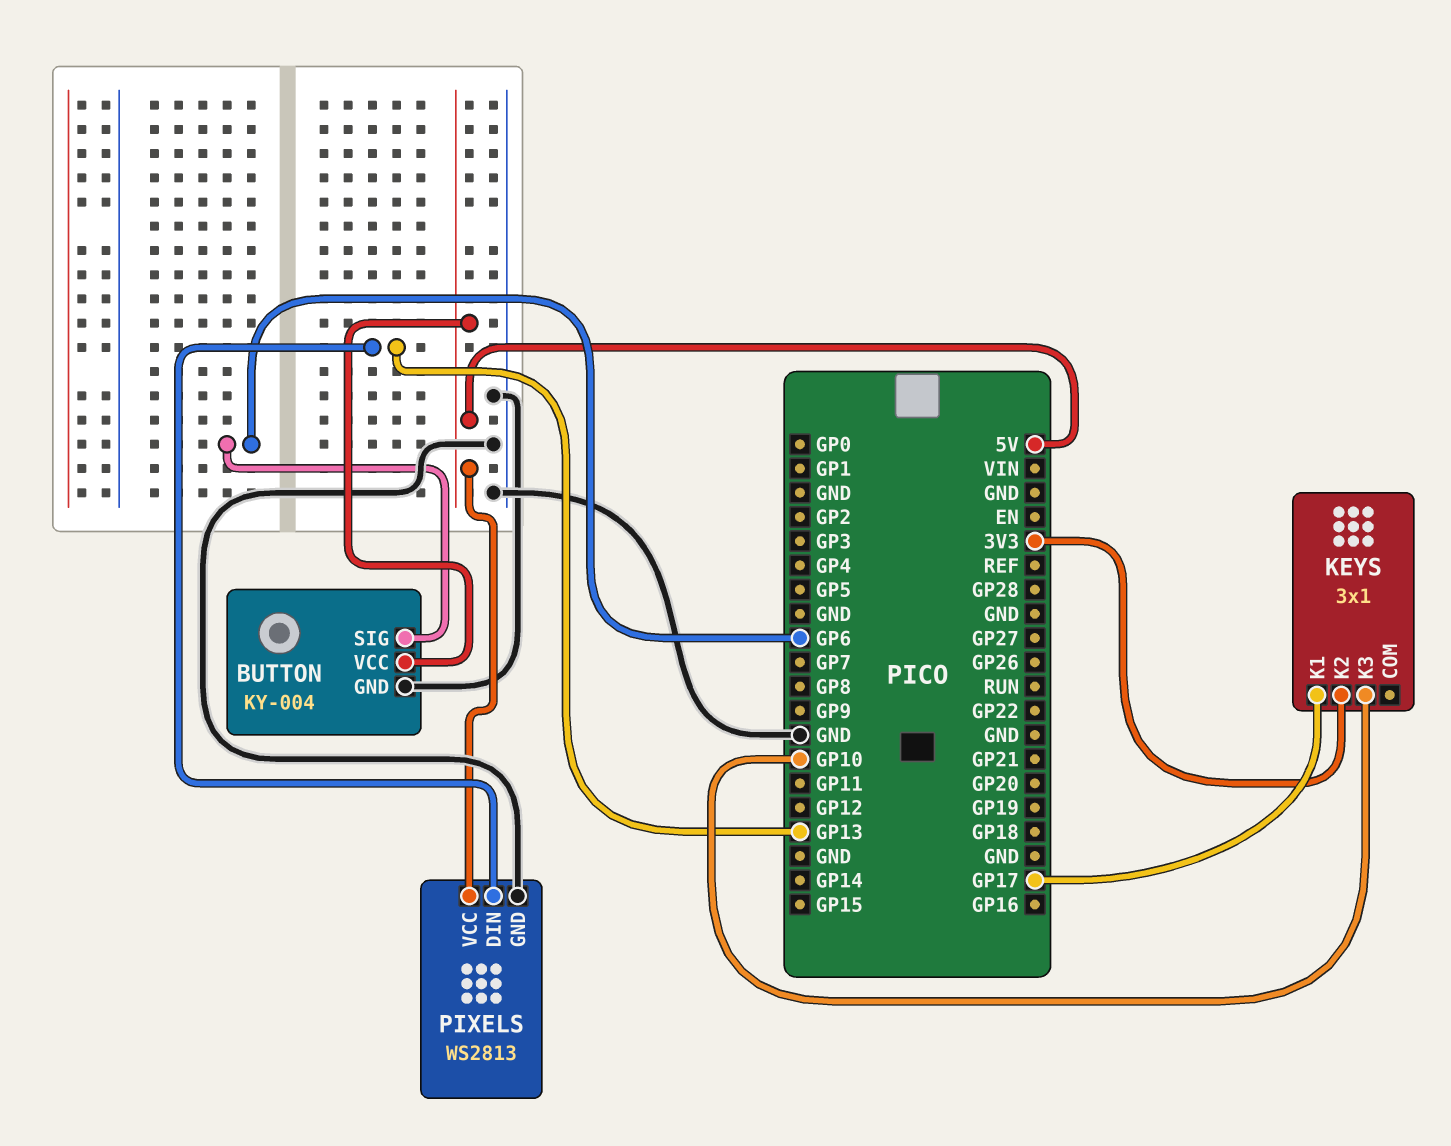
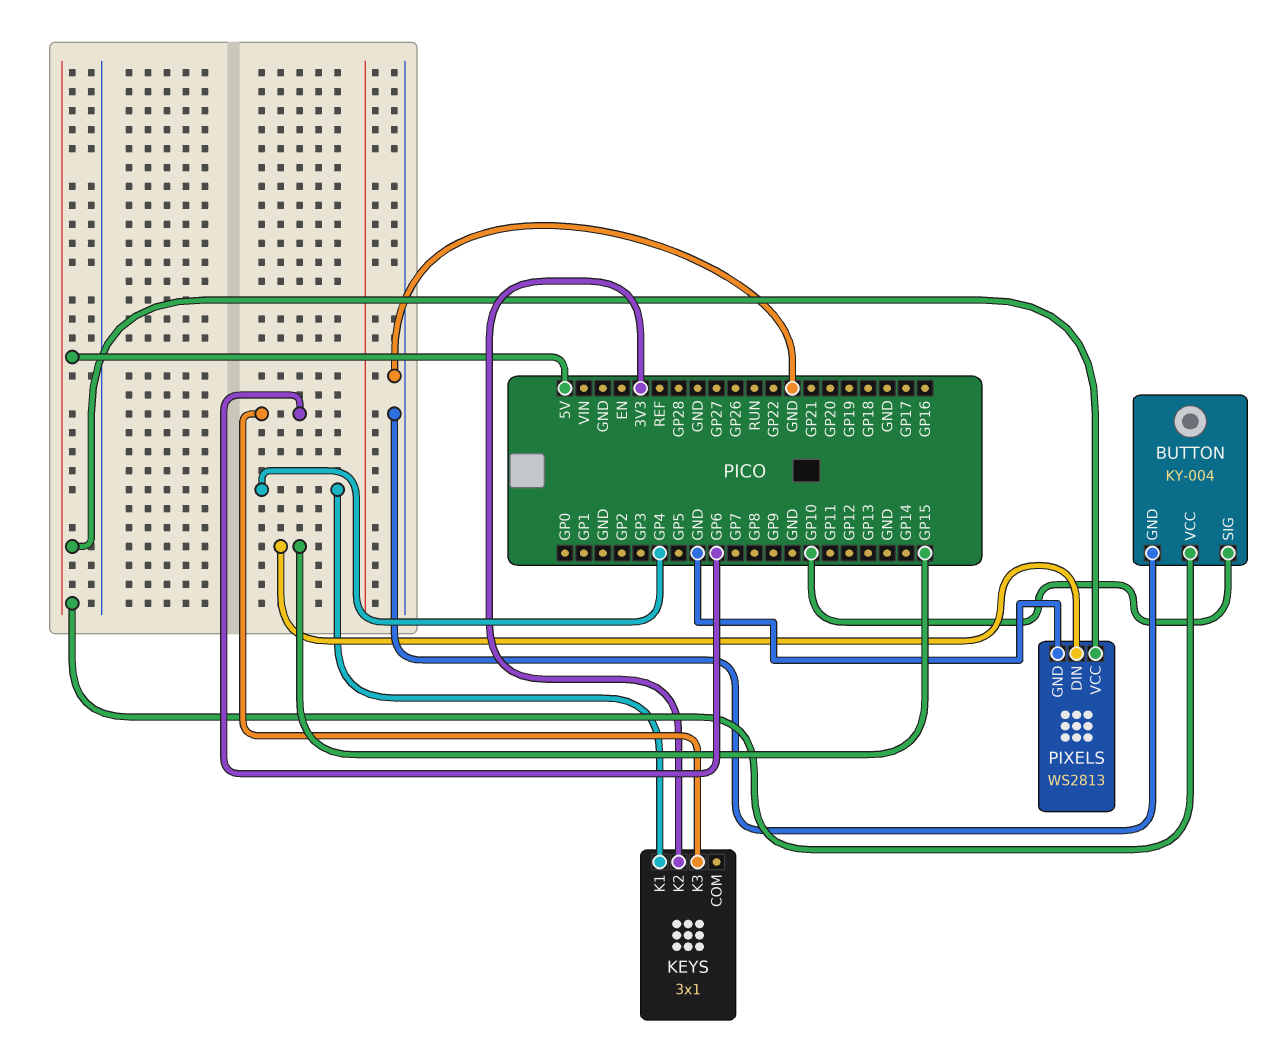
BUTTON pin SIG: GP6 -> GP10
KEYS pin K1: GP17 -> GP4
KEYS pin K3: GP10 -> GP6
PIXELS pin DIN: GP13 -> GP15

